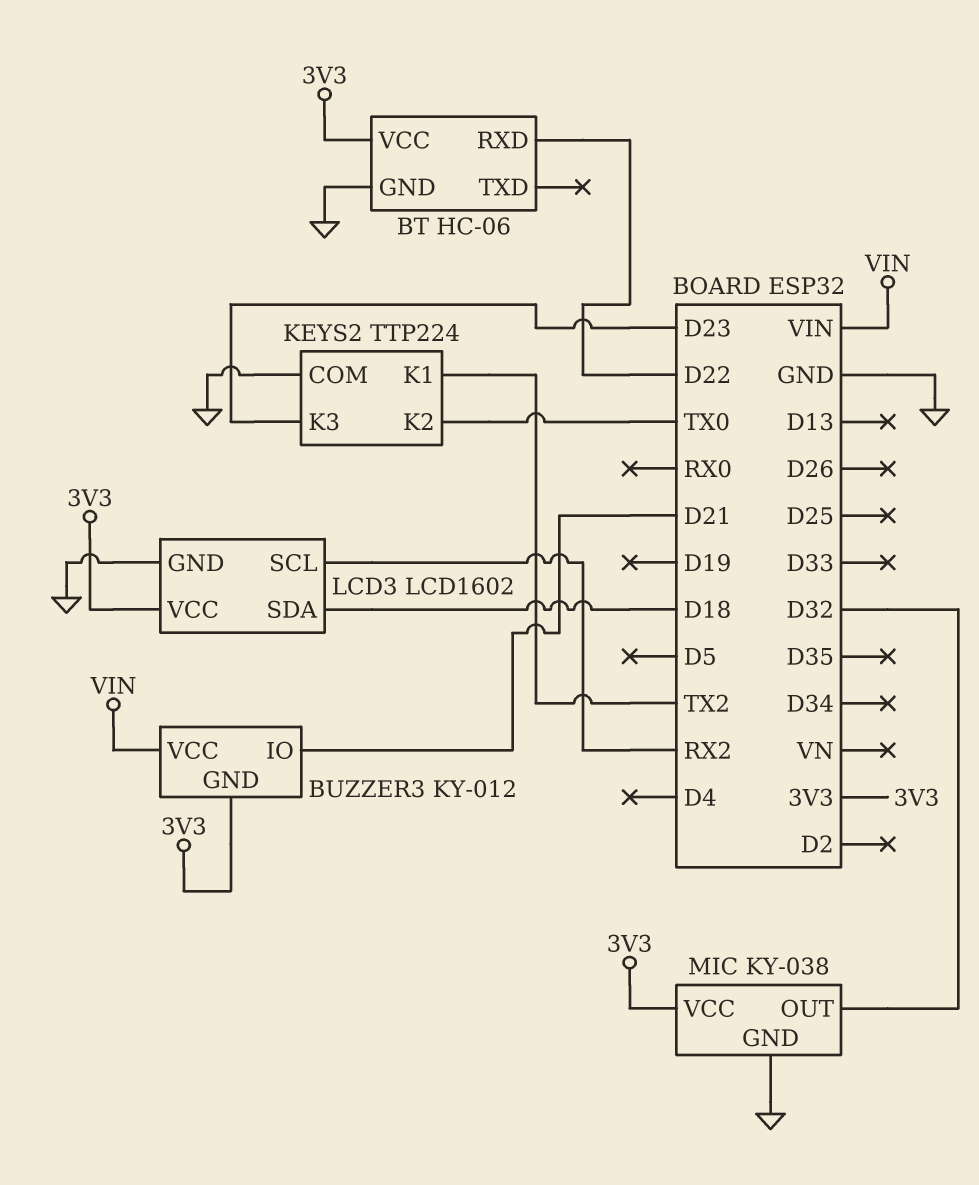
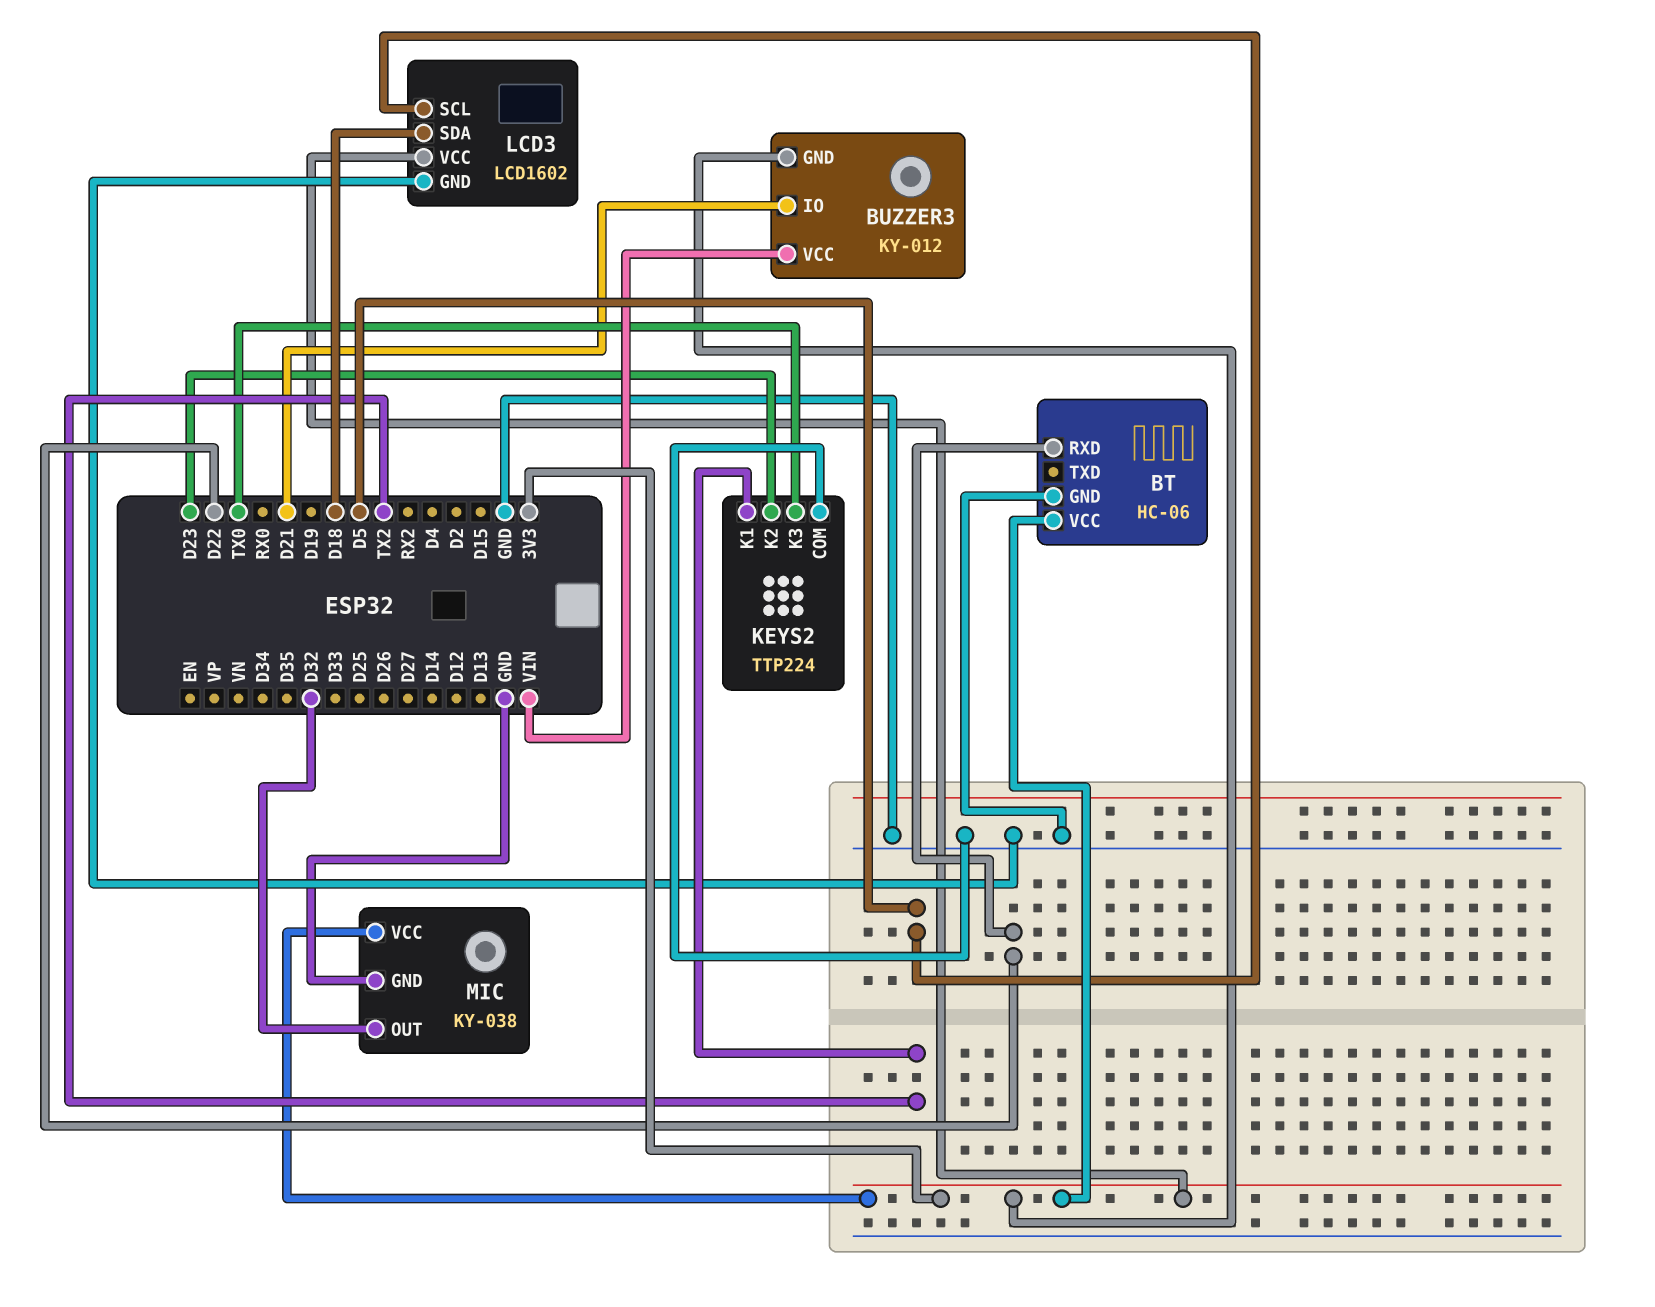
KEYS2 pin K2: TX0 -> D23
KEYS2 pin K3: D23 -> TX0
LCD3 pin SCL: RX2 -> D5

